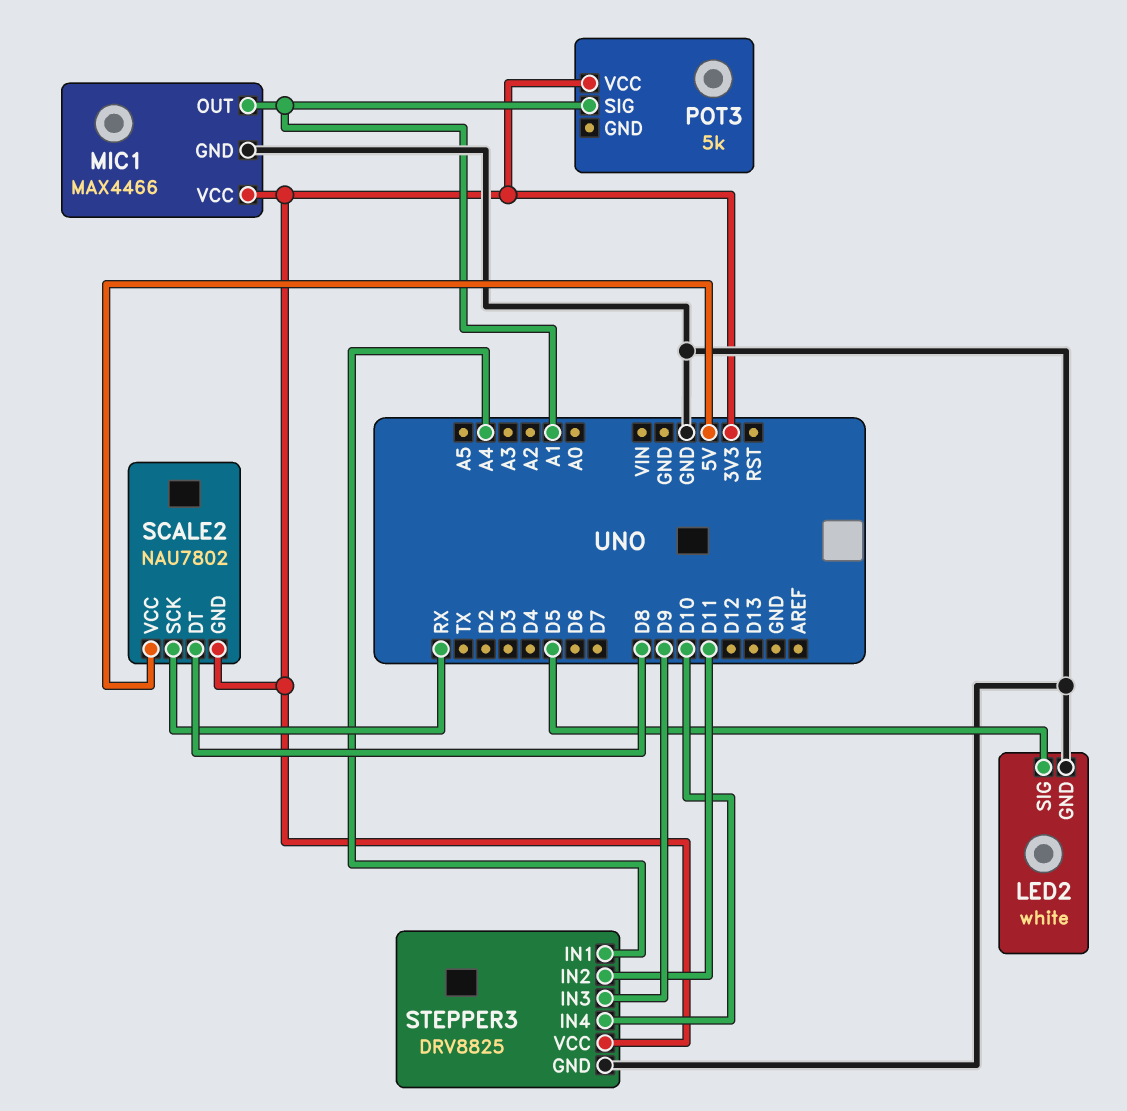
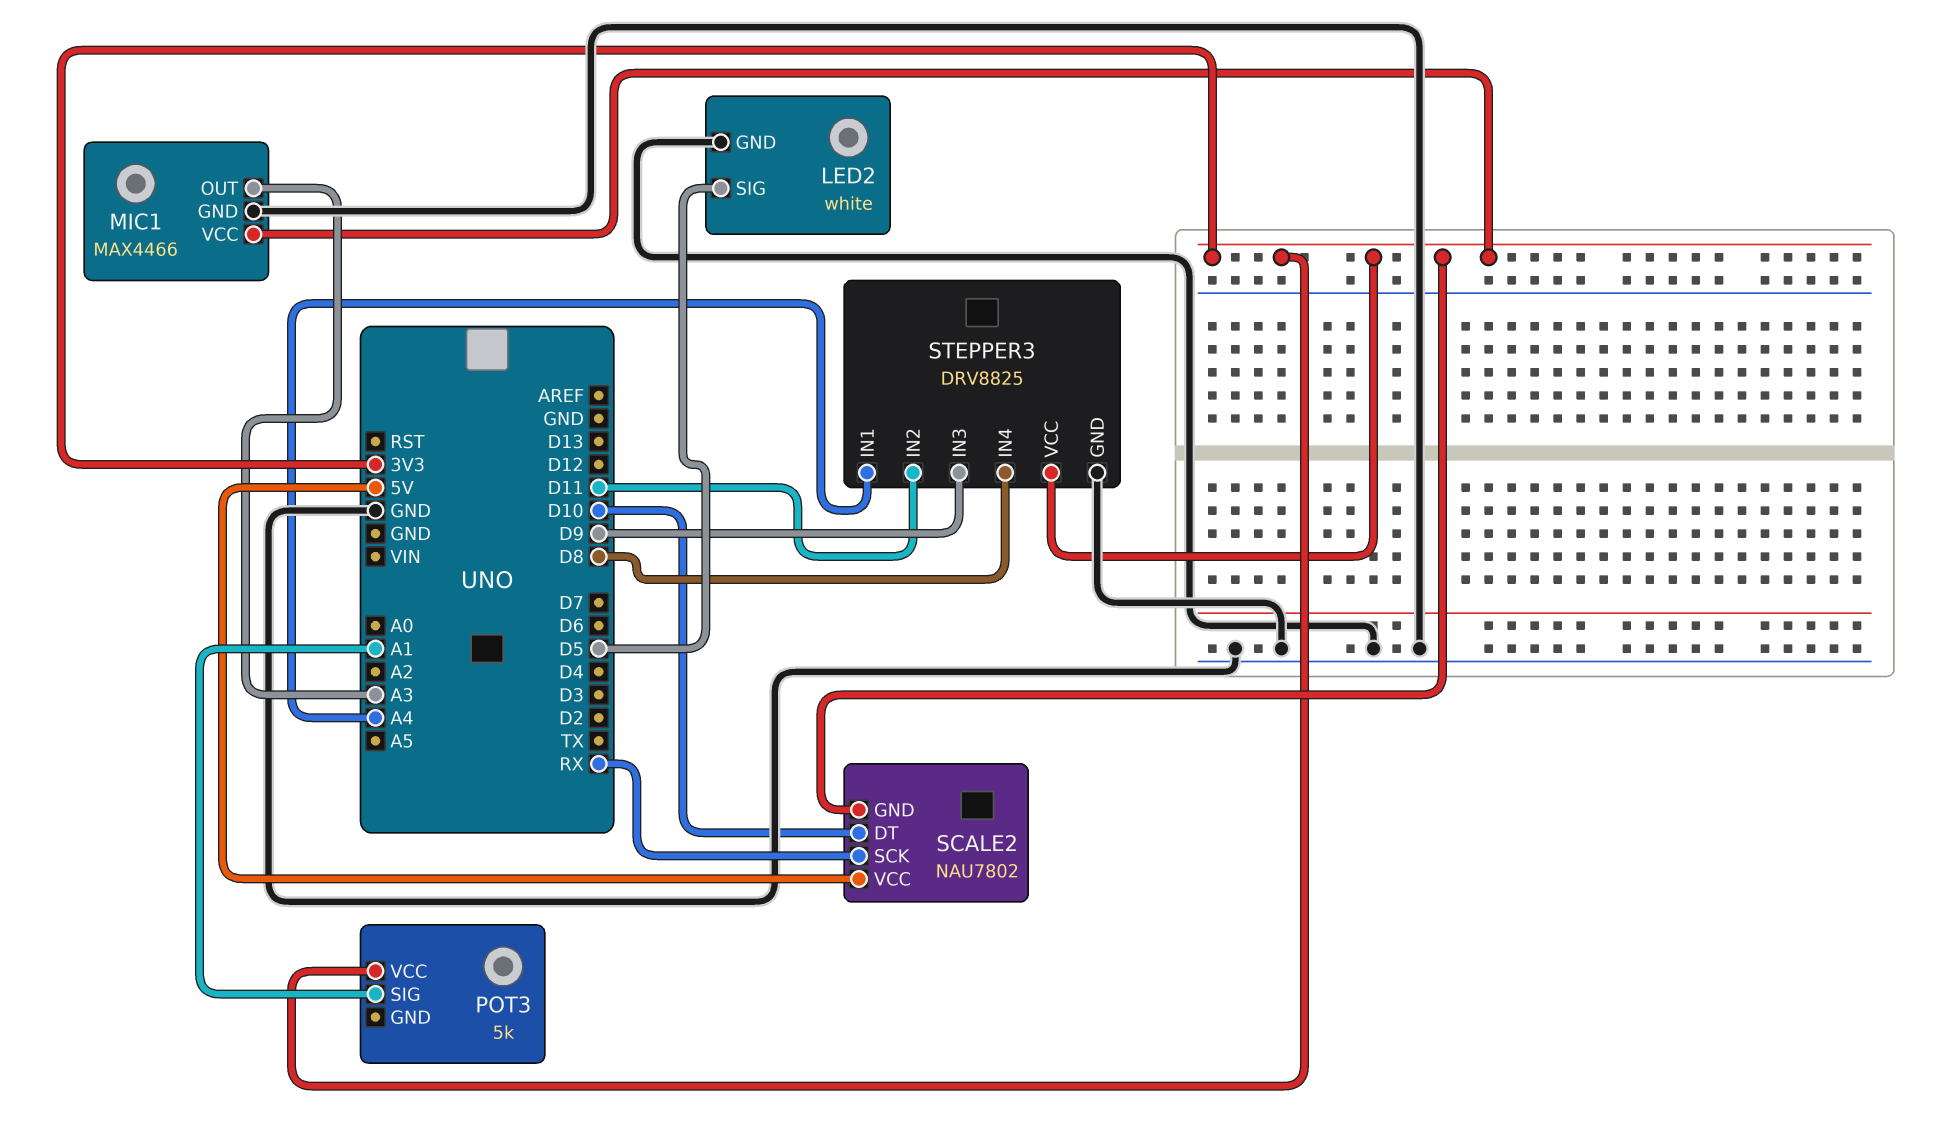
MIC1 pin OUT: A1 -> A3
SCALE2 pin DT: D8 -> D10
STEPPER3 pin IN4: D10 -> D8

